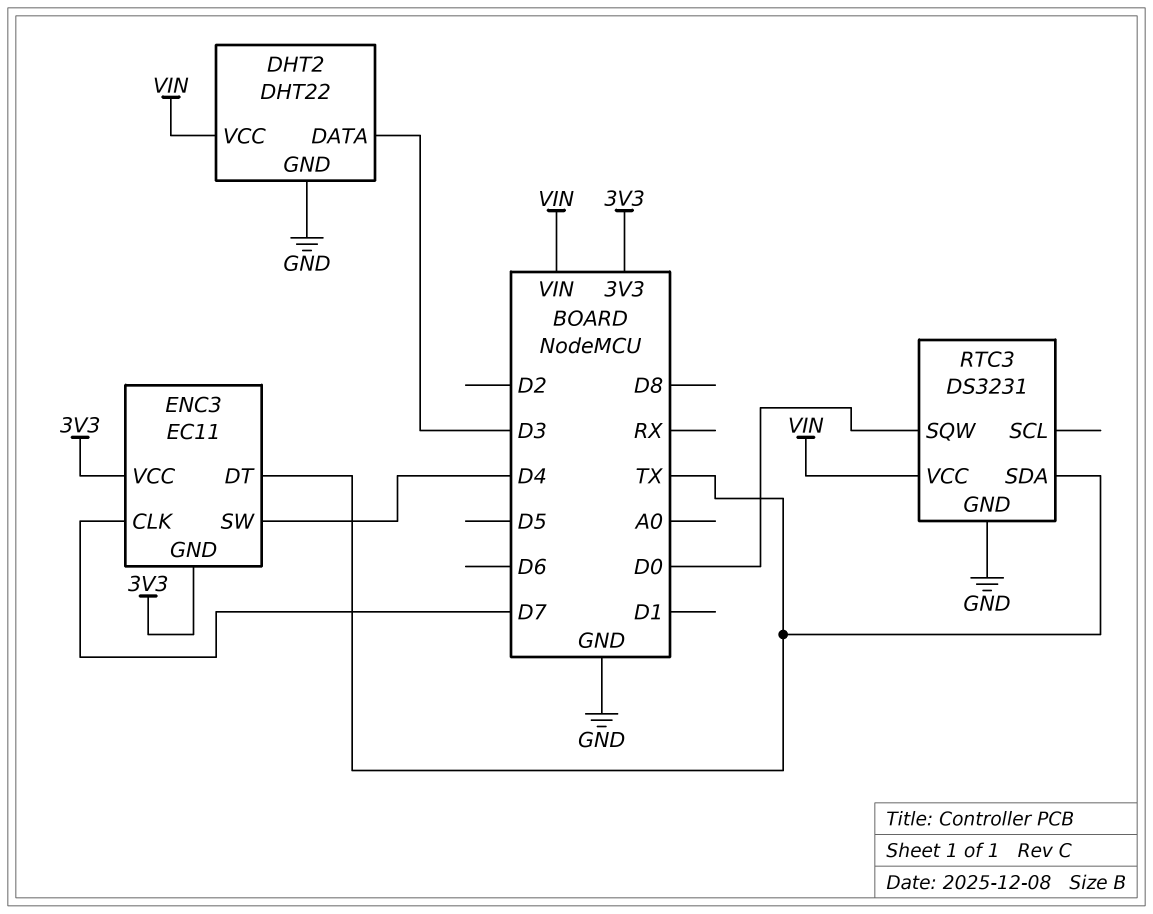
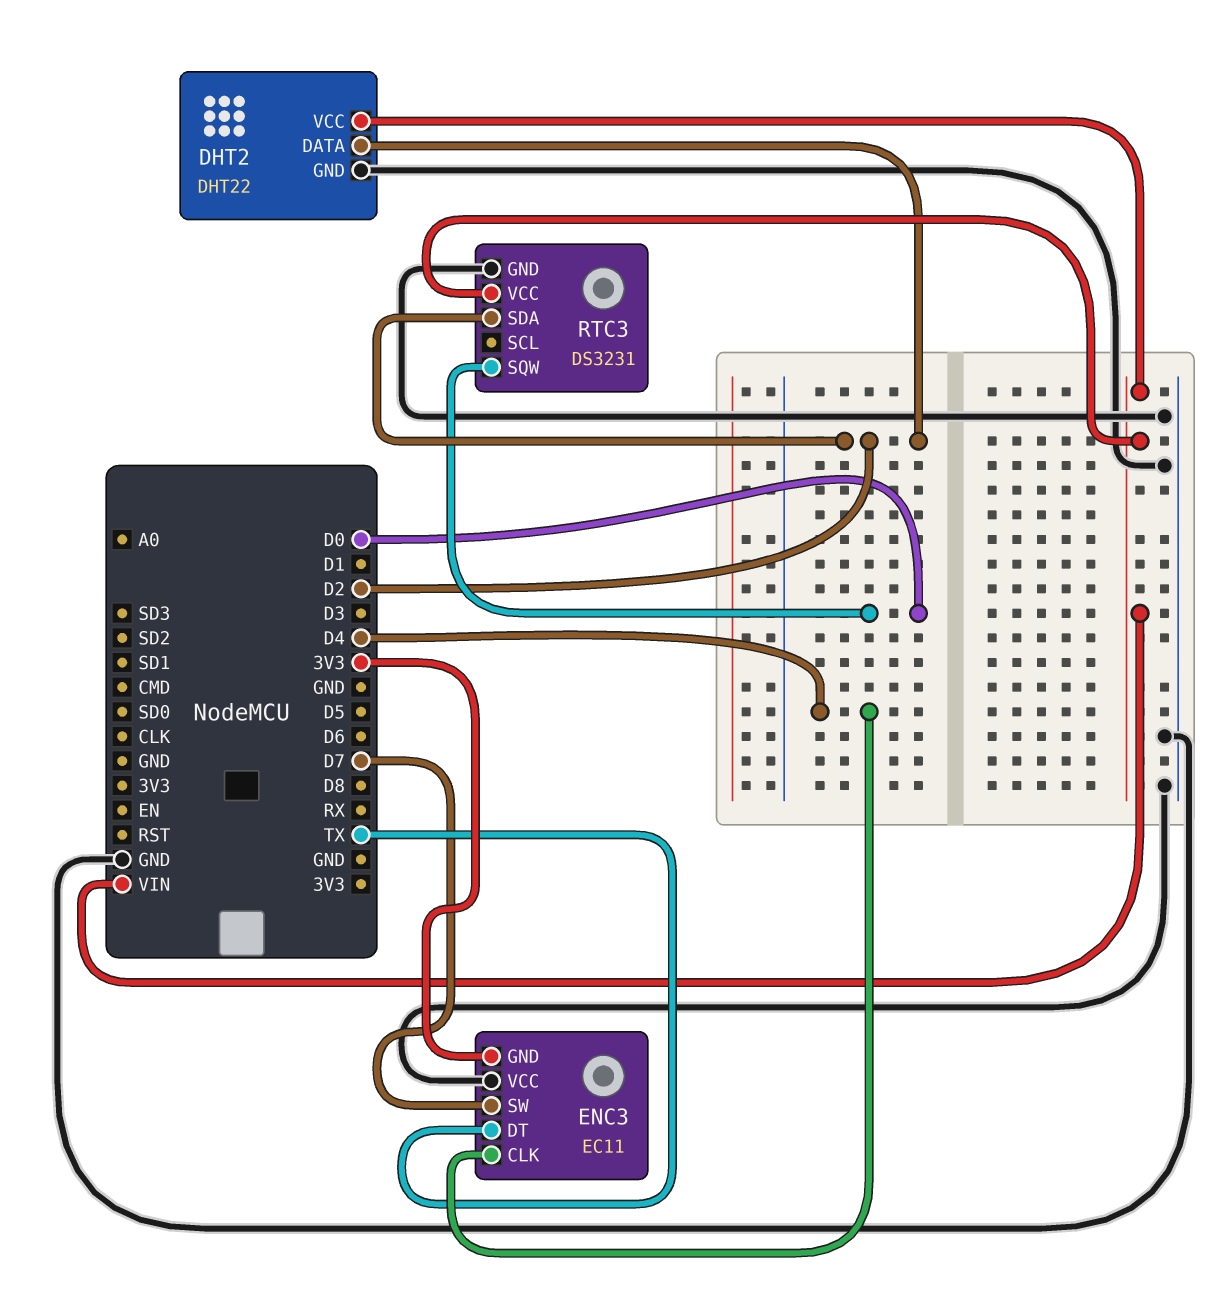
DHT2 pin DATA: D3 -> D2
ENC3 pin CLK: D7 -> D4
ENC3 pin SW: D4 -> D7
ENC3 pin VCC: 3V3 -> GND
RTC3 pin SDA: TX -> D2

